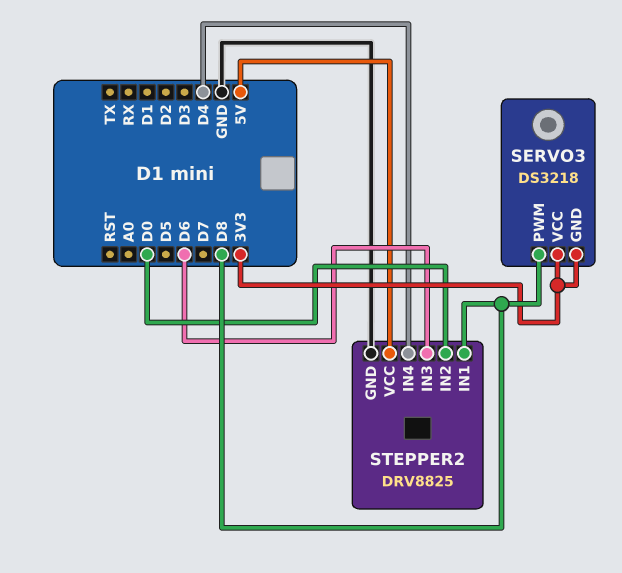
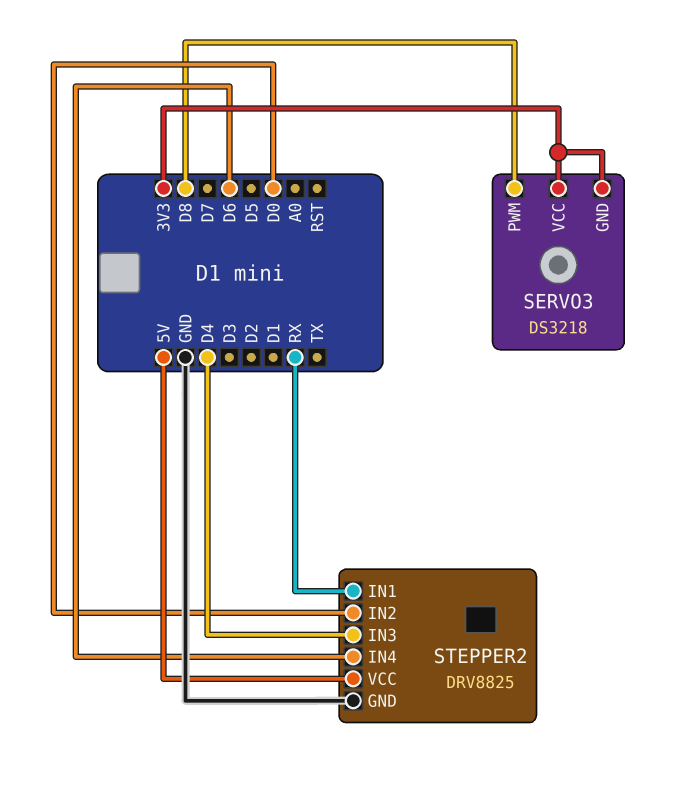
STEPPER2 pin IN1: D8 -> RX
STEPPER2 pin IN3: D6 -> D4
STEPPER2 pin IN4: D4 -> D6

